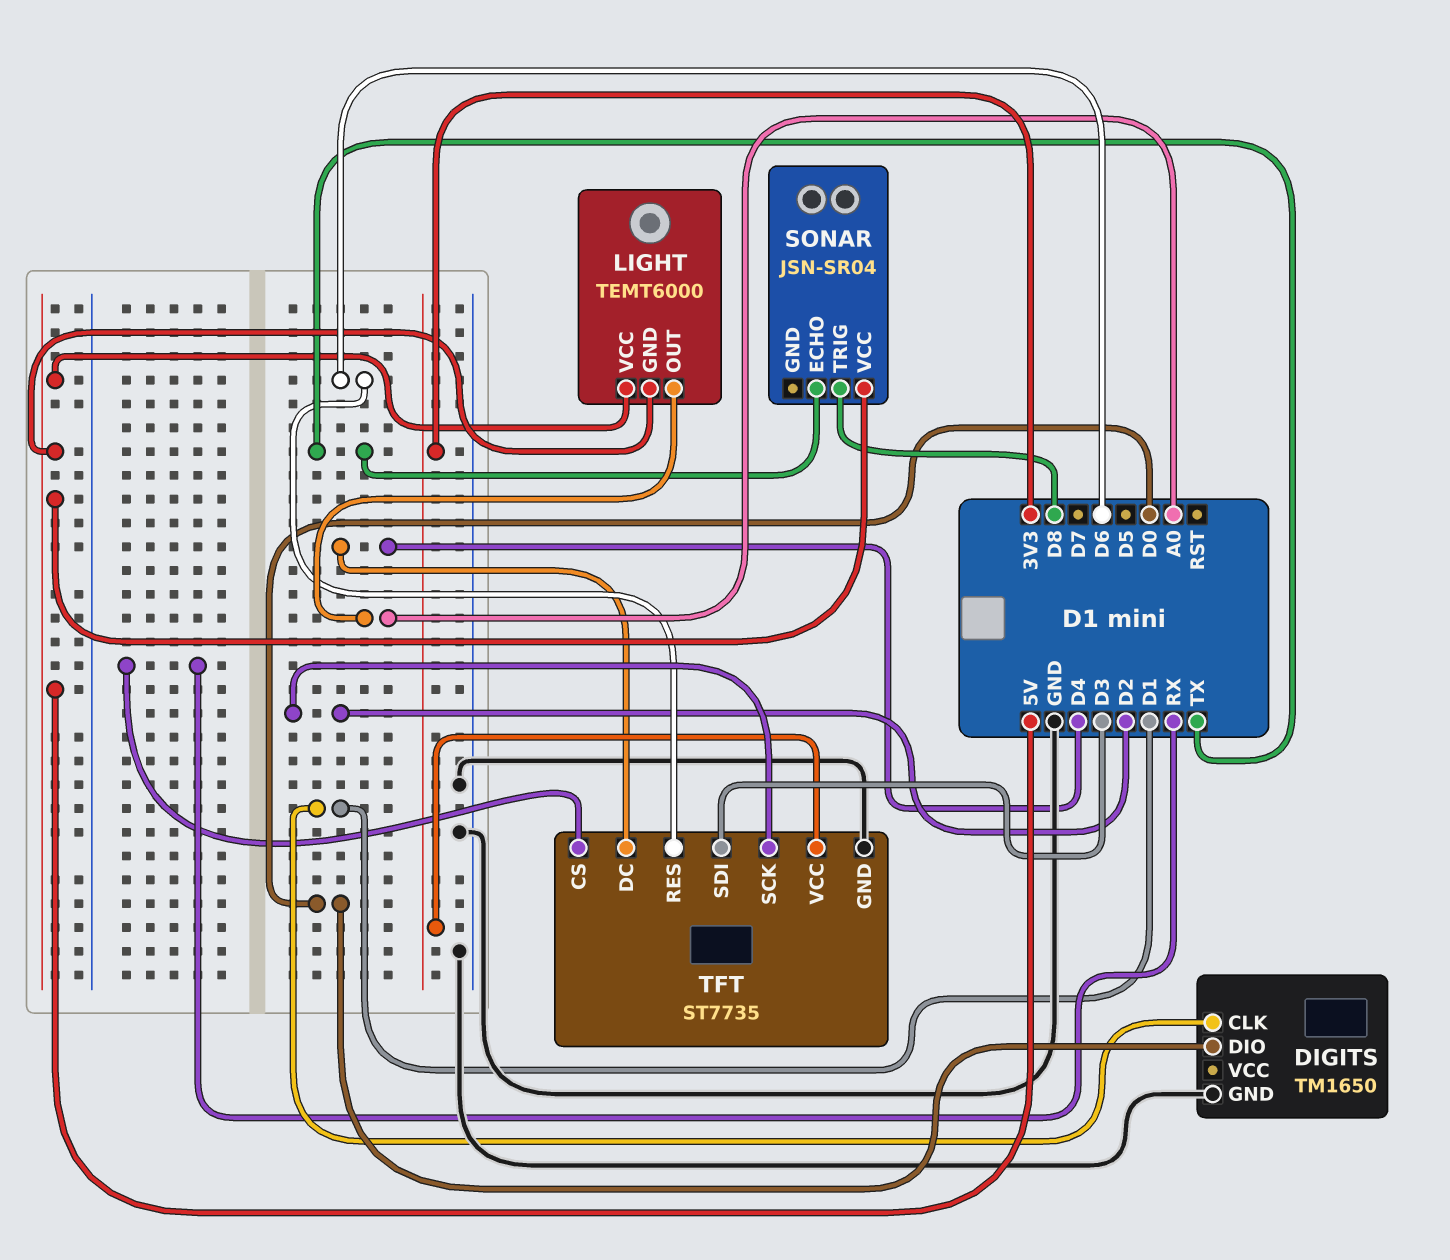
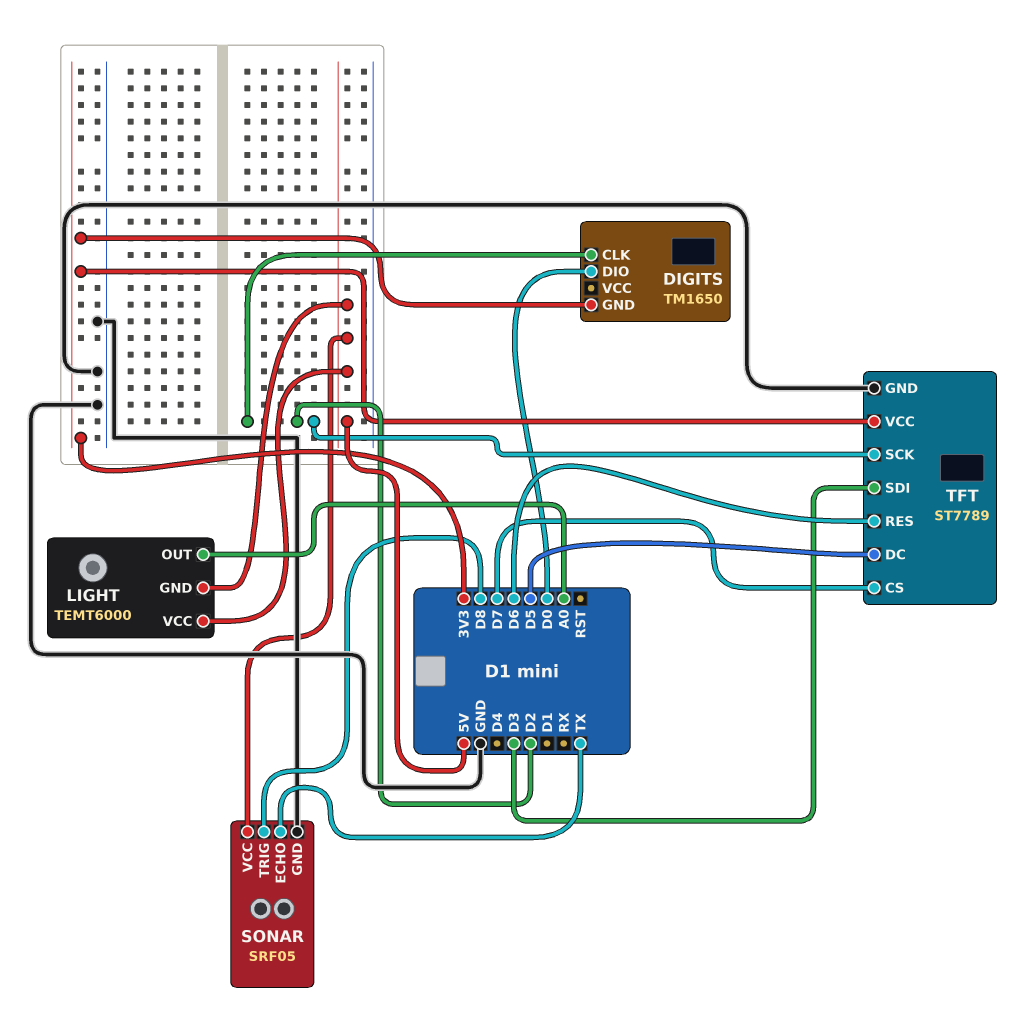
DIGITS pin CLK: D1 -> D2
DIGITS pin GND: GND -> 3V3
SONAR: JSN-SR04 -> SRF05
SONAR pin GND: none -> GND
TFT: ST7735 -> ST7789
TFT pin CS: RX -> D7
TFT pin DC: D4 -> D5

